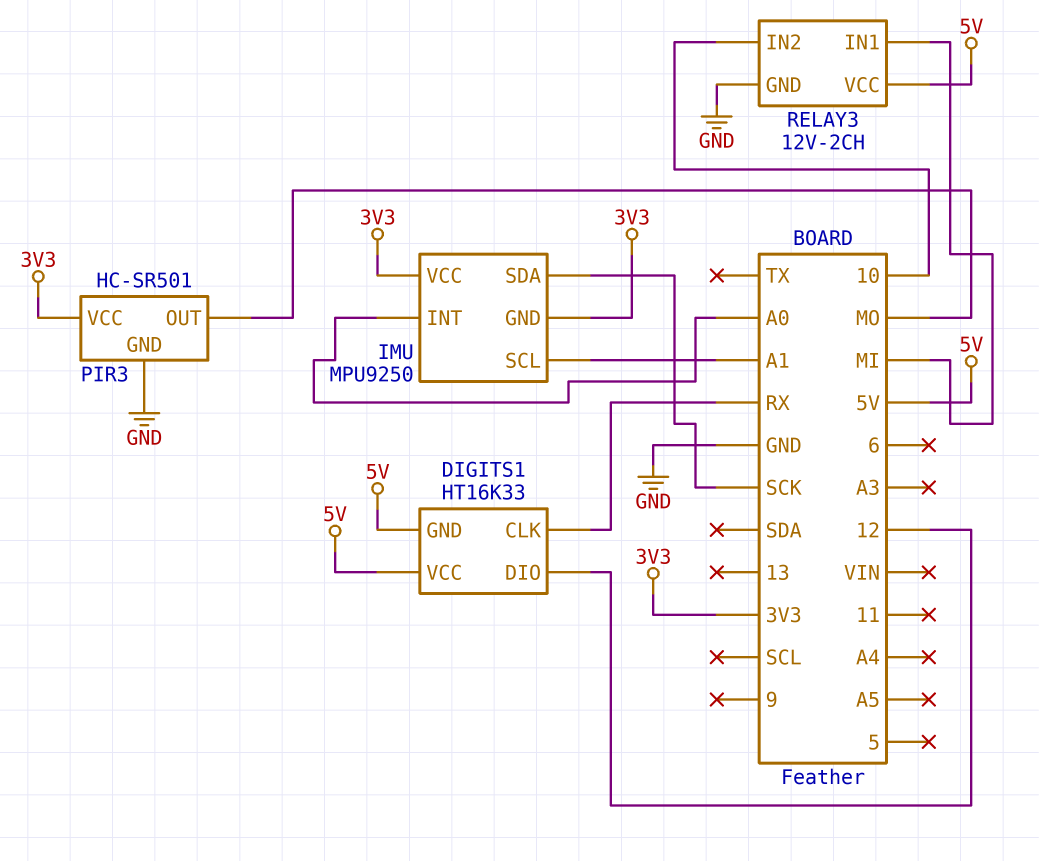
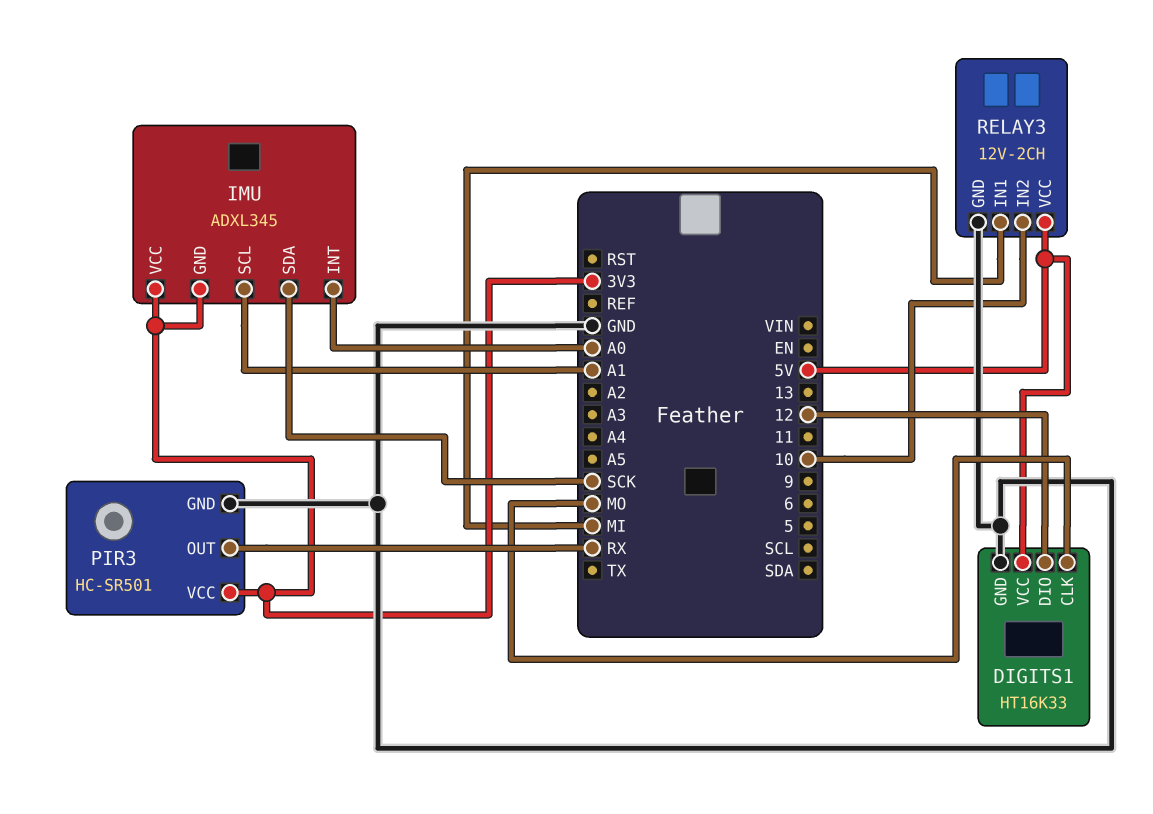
DIGITS1 pin CLK: RX -> MO
DIGITS1 pin GND: 5V -> GND
IMU: MPU9250 -> ADXL345
PIR3 pin OUT: MO -> RX

